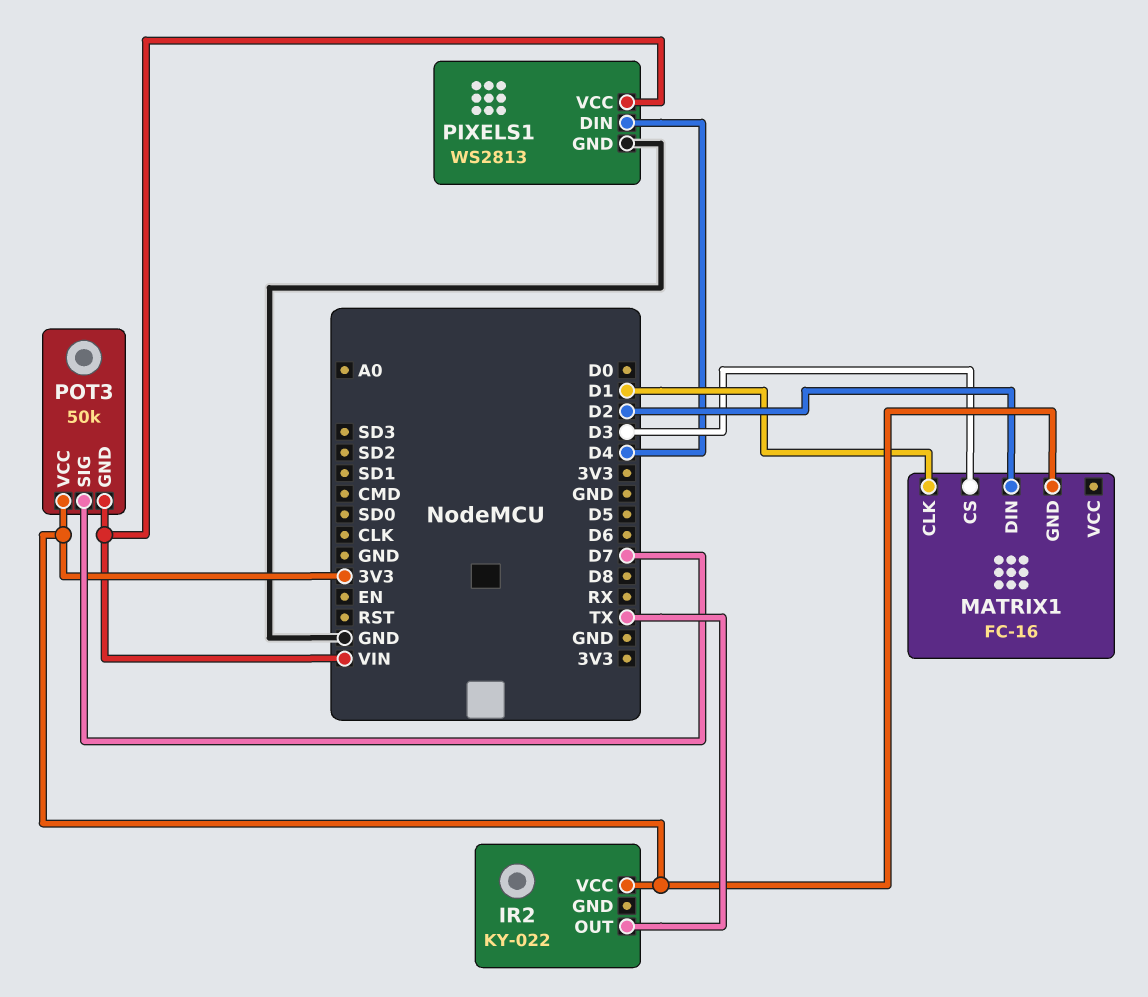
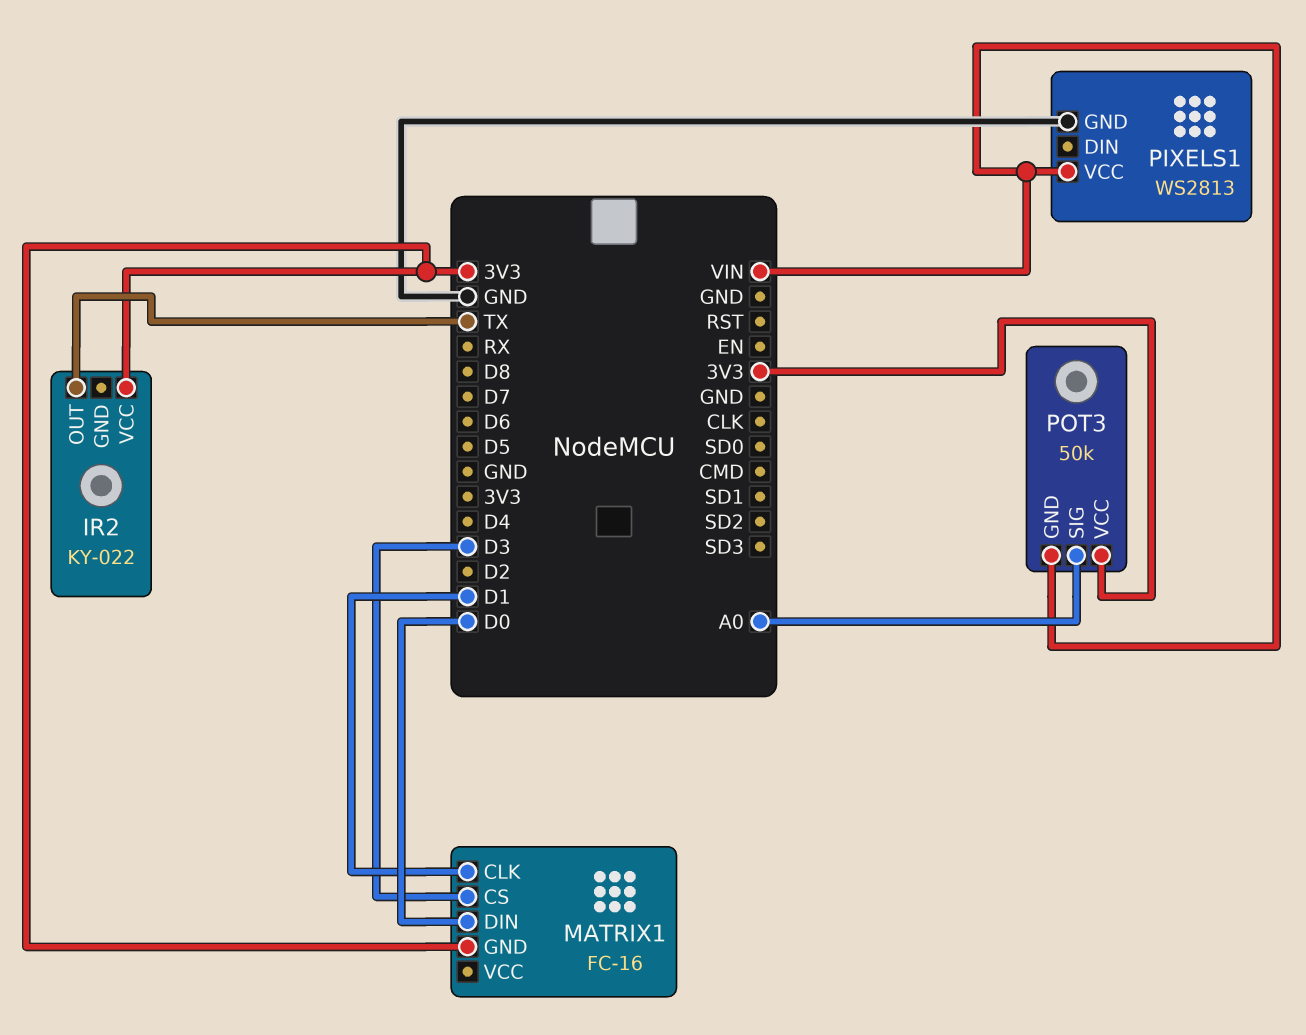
MATRIX1 pin DIN: D2 -> D0
PIXELS1 pin DIN: D4 -> none
POT3 pin SIG: D7 -> A0

